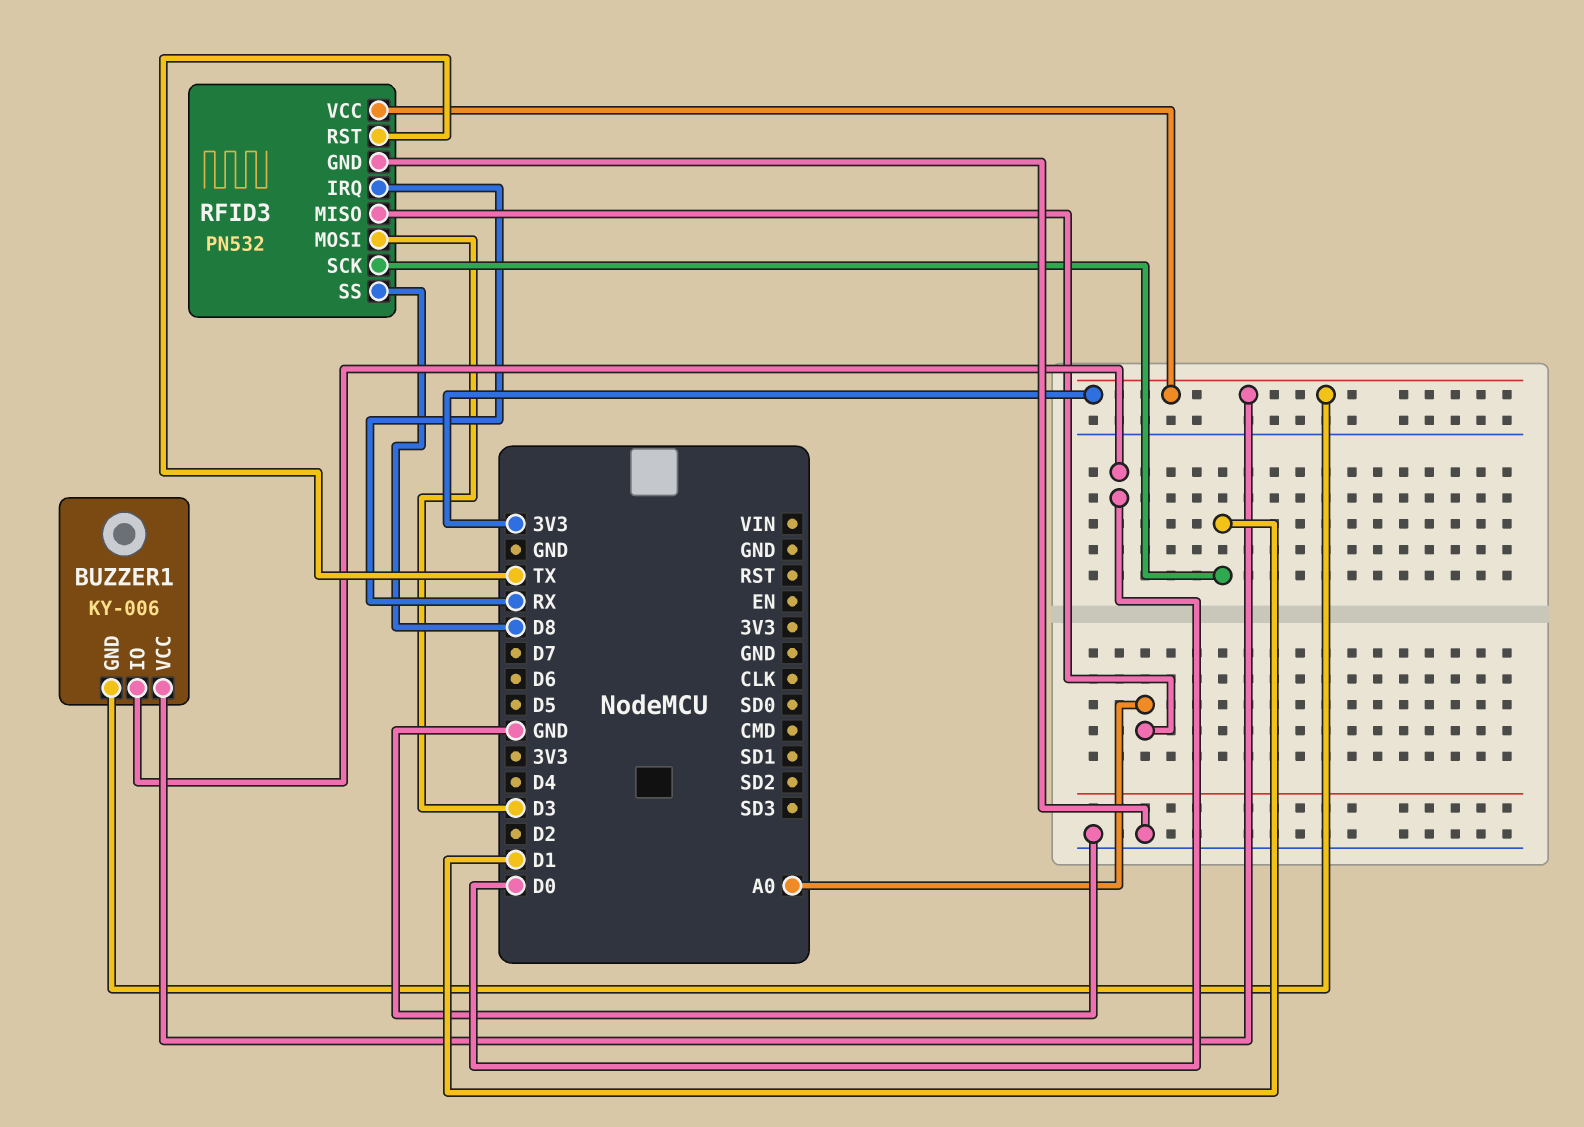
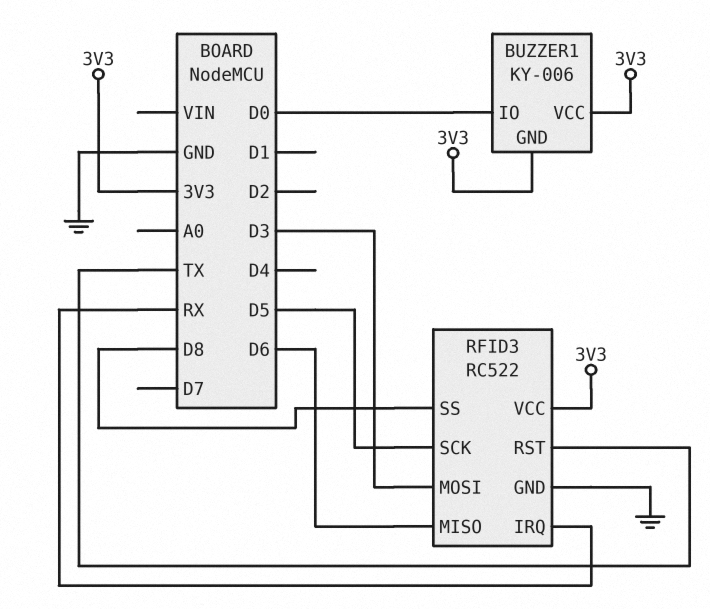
RFID3: PN532 -> RC522
RFID3 pin MISO: A0 -> D6
RFID3 pin SCK: D1 -> D5

